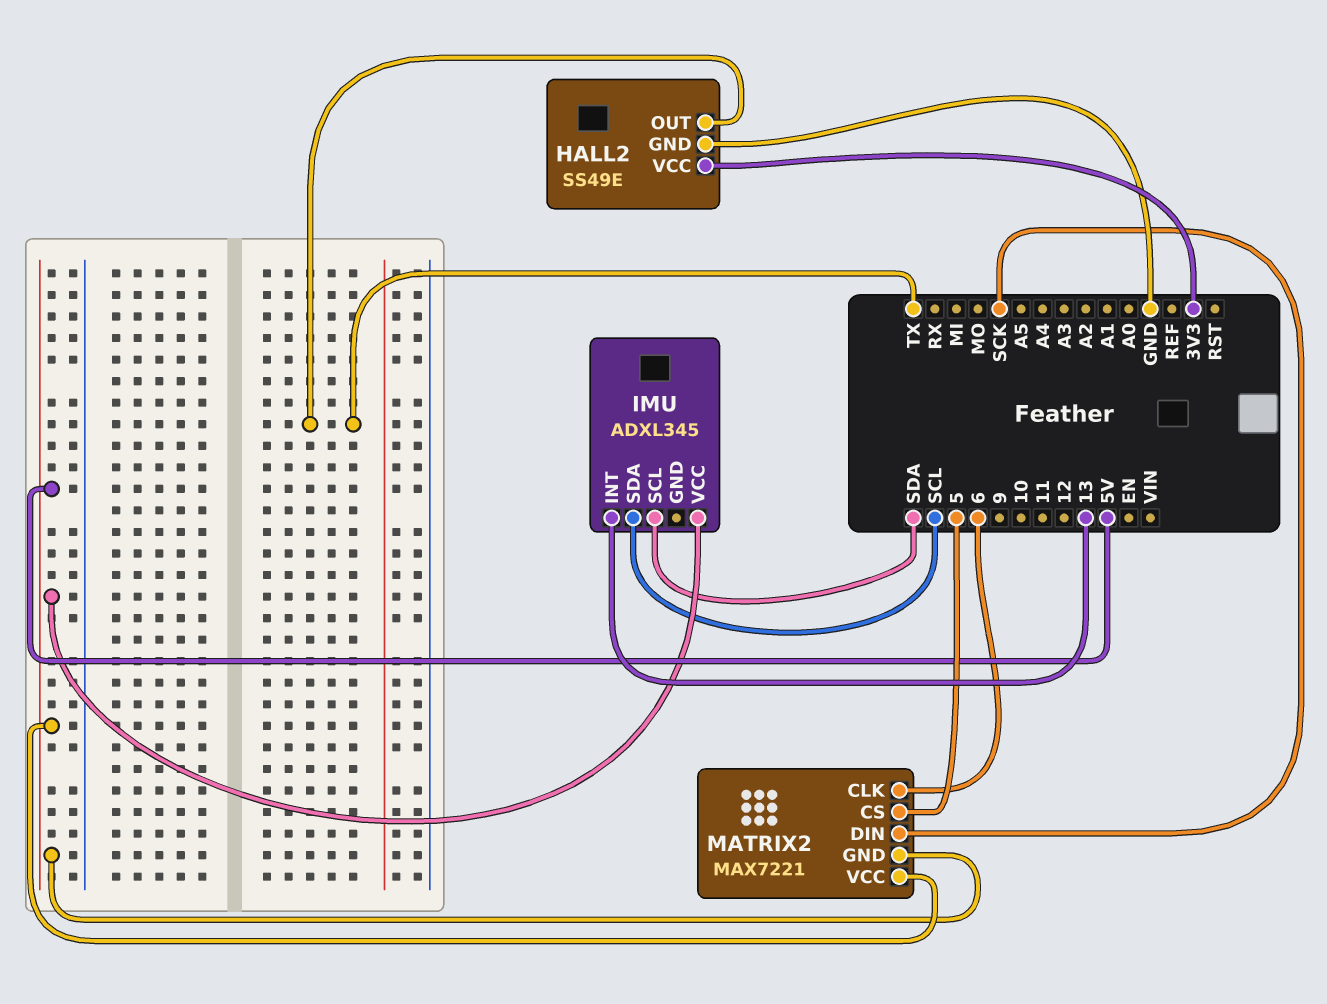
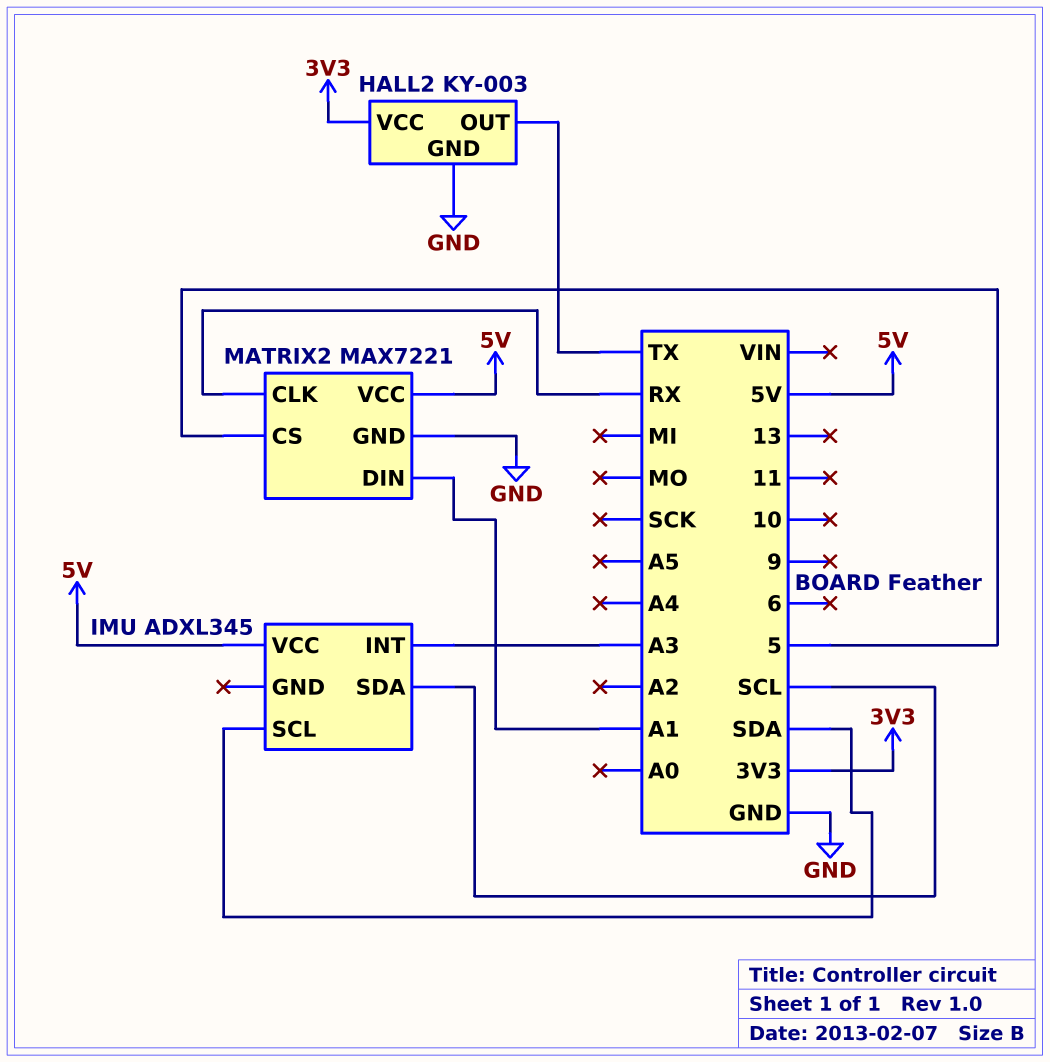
HALL2: SS49E -> KY-003
IMU pin INT: 13 -> A3
MATRIX2 pin CLK: 6 -> RX
MATRIX2 pin DIN: SCK -> A1
MATRIX2 pin GND: 5V -> GND

